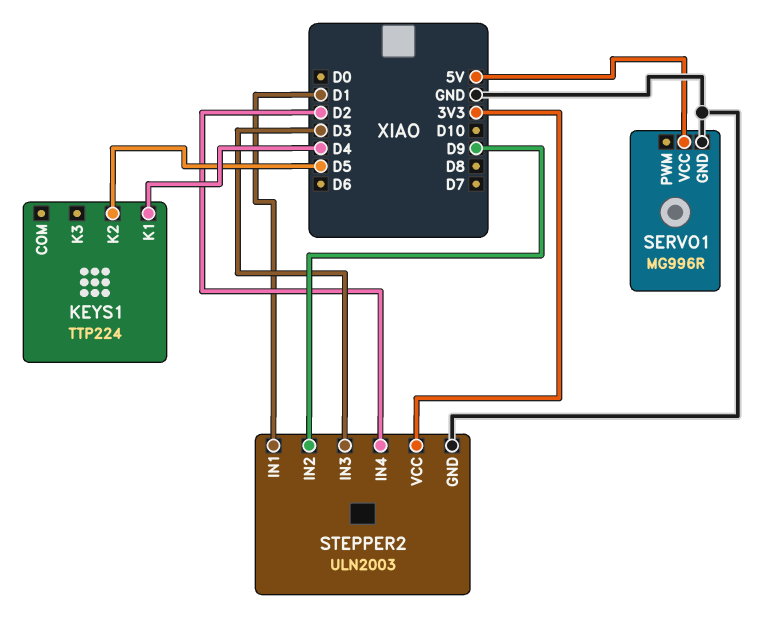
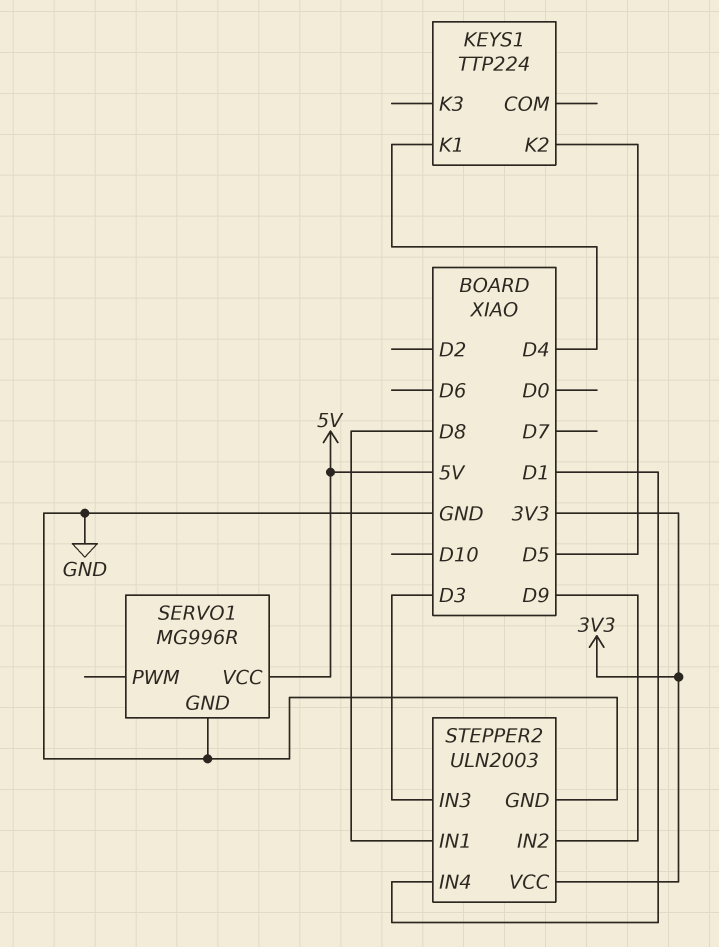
STEPPER2 pin IN1: D1 -> D8
STEPPER2 pin IN4: D2 -> D1

